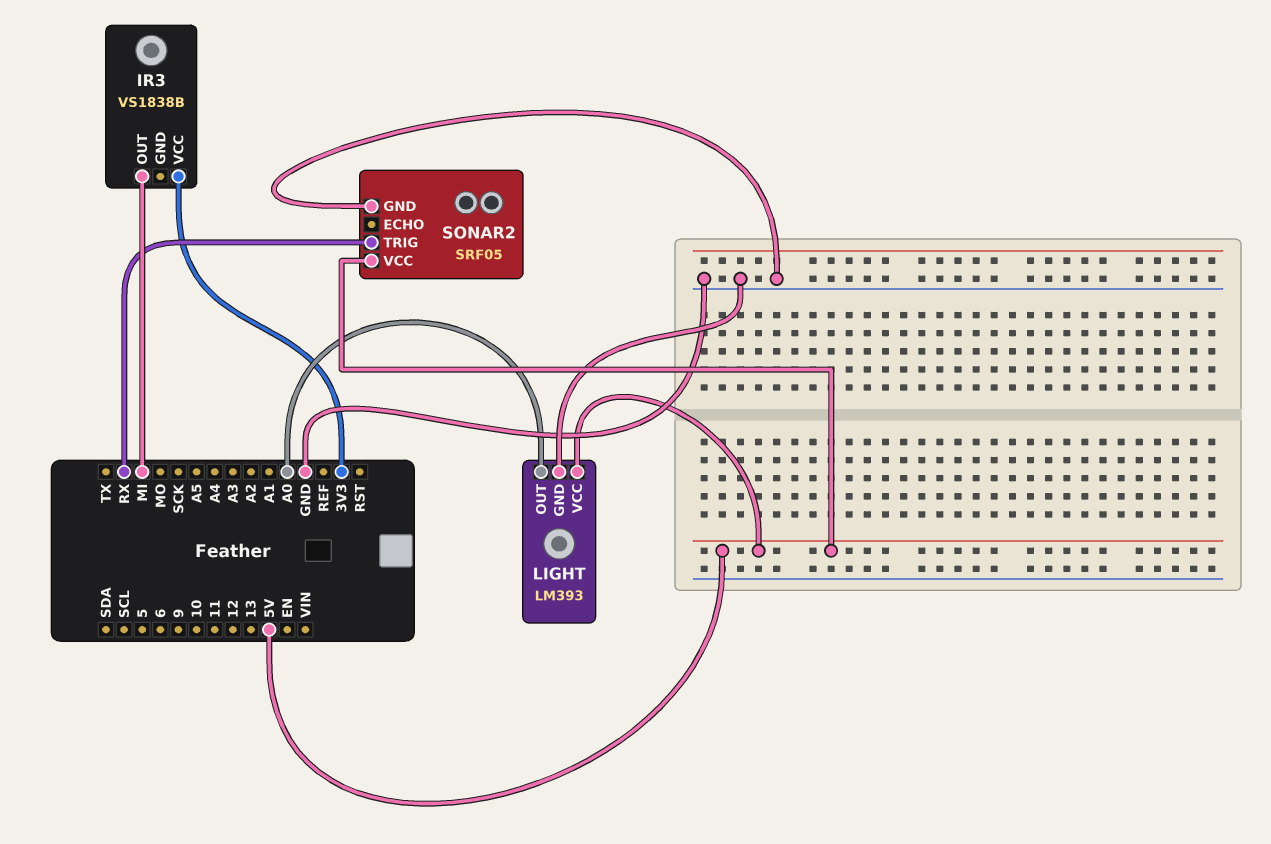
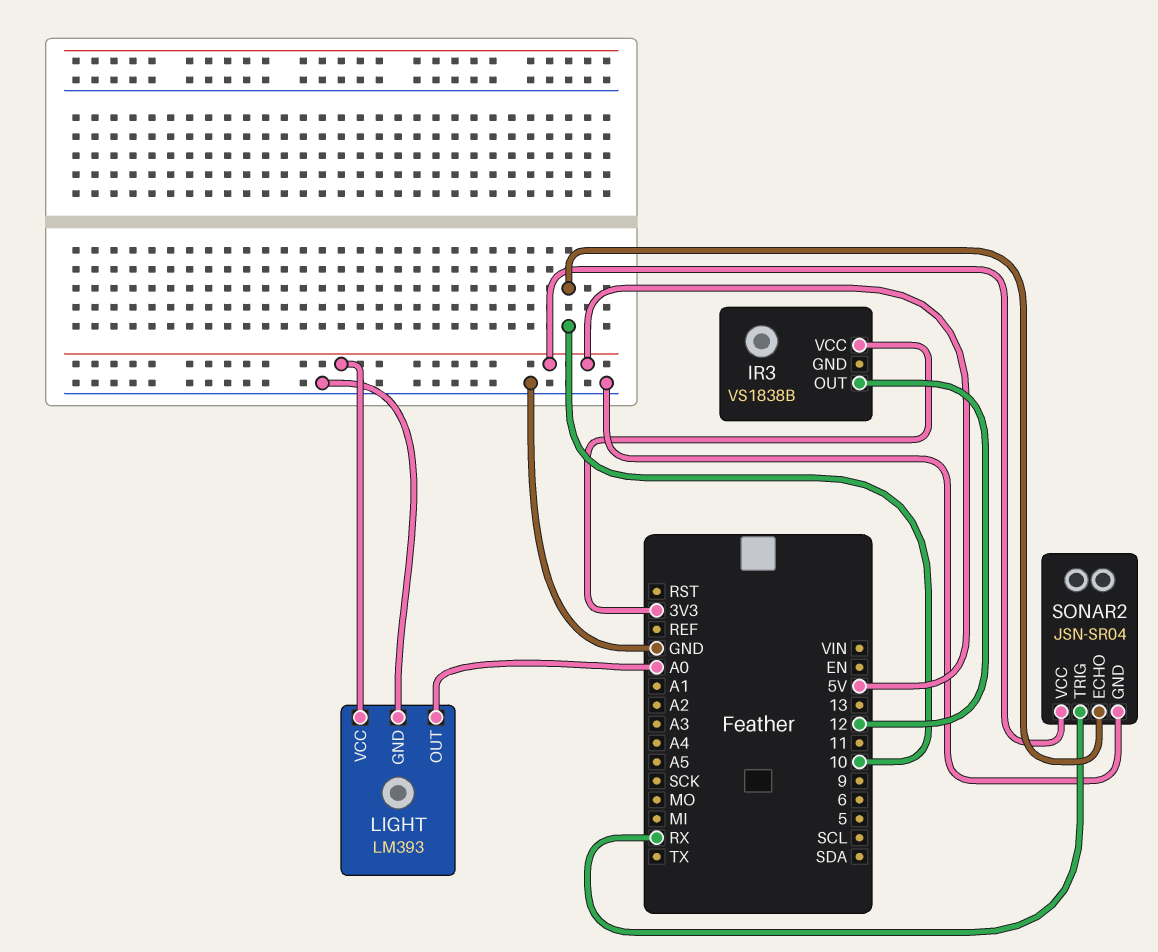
IR3 pin OUT: MI -> 12
SONAR2: SRF05 -> JSN-SR04
SONAR2 pin ECHO: none -> 10

